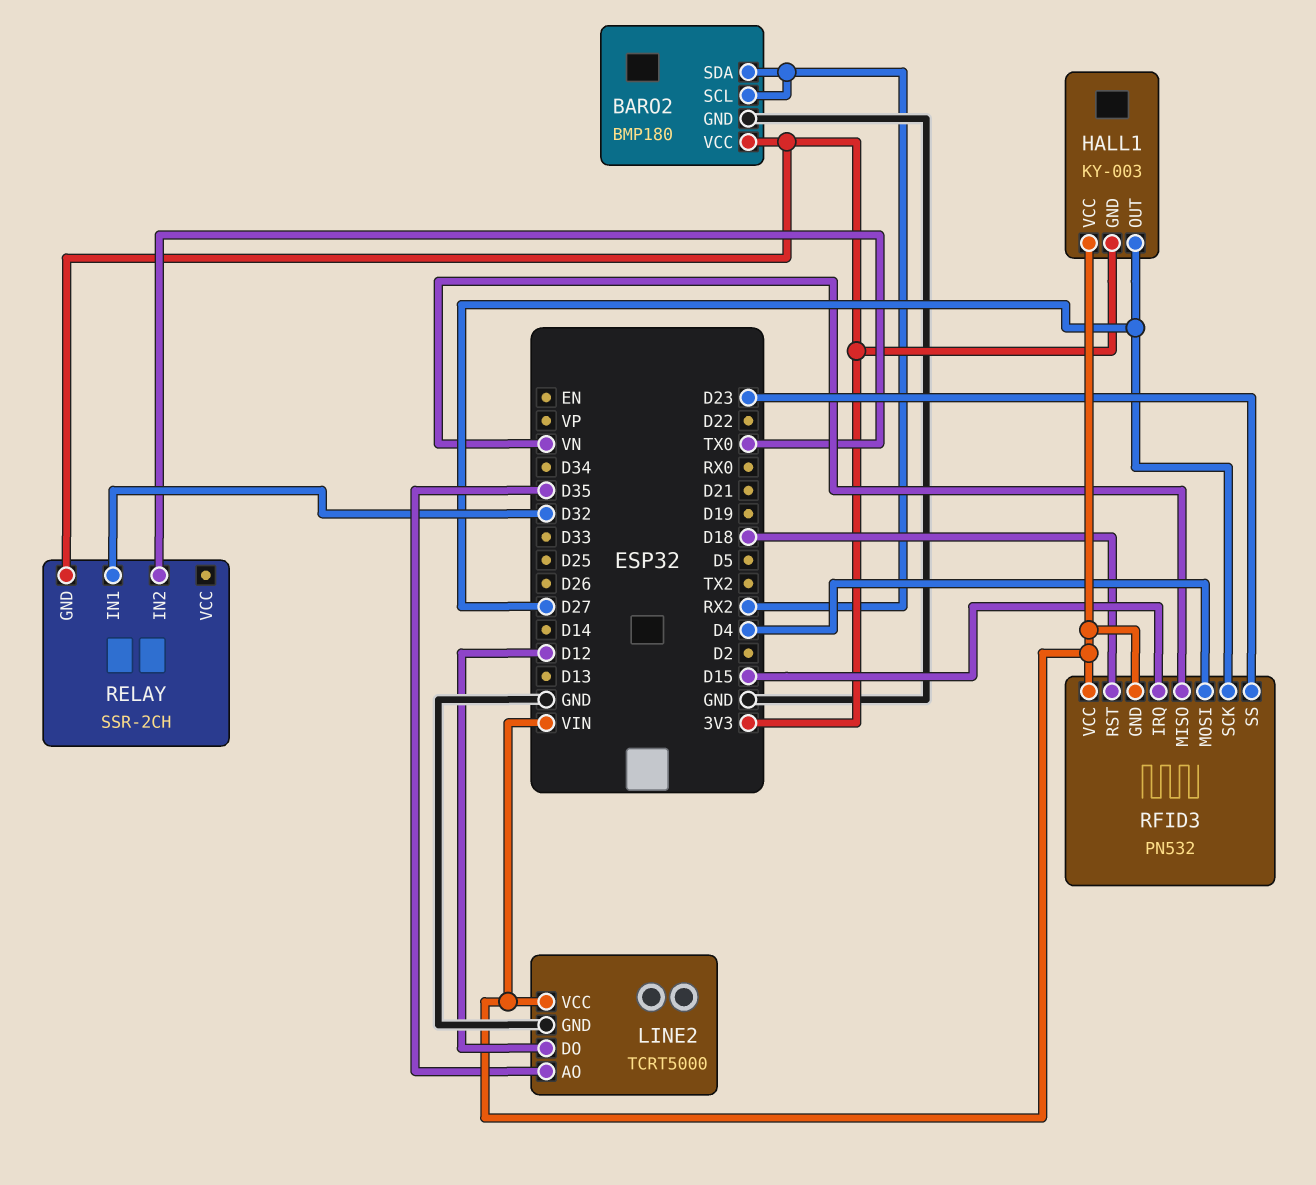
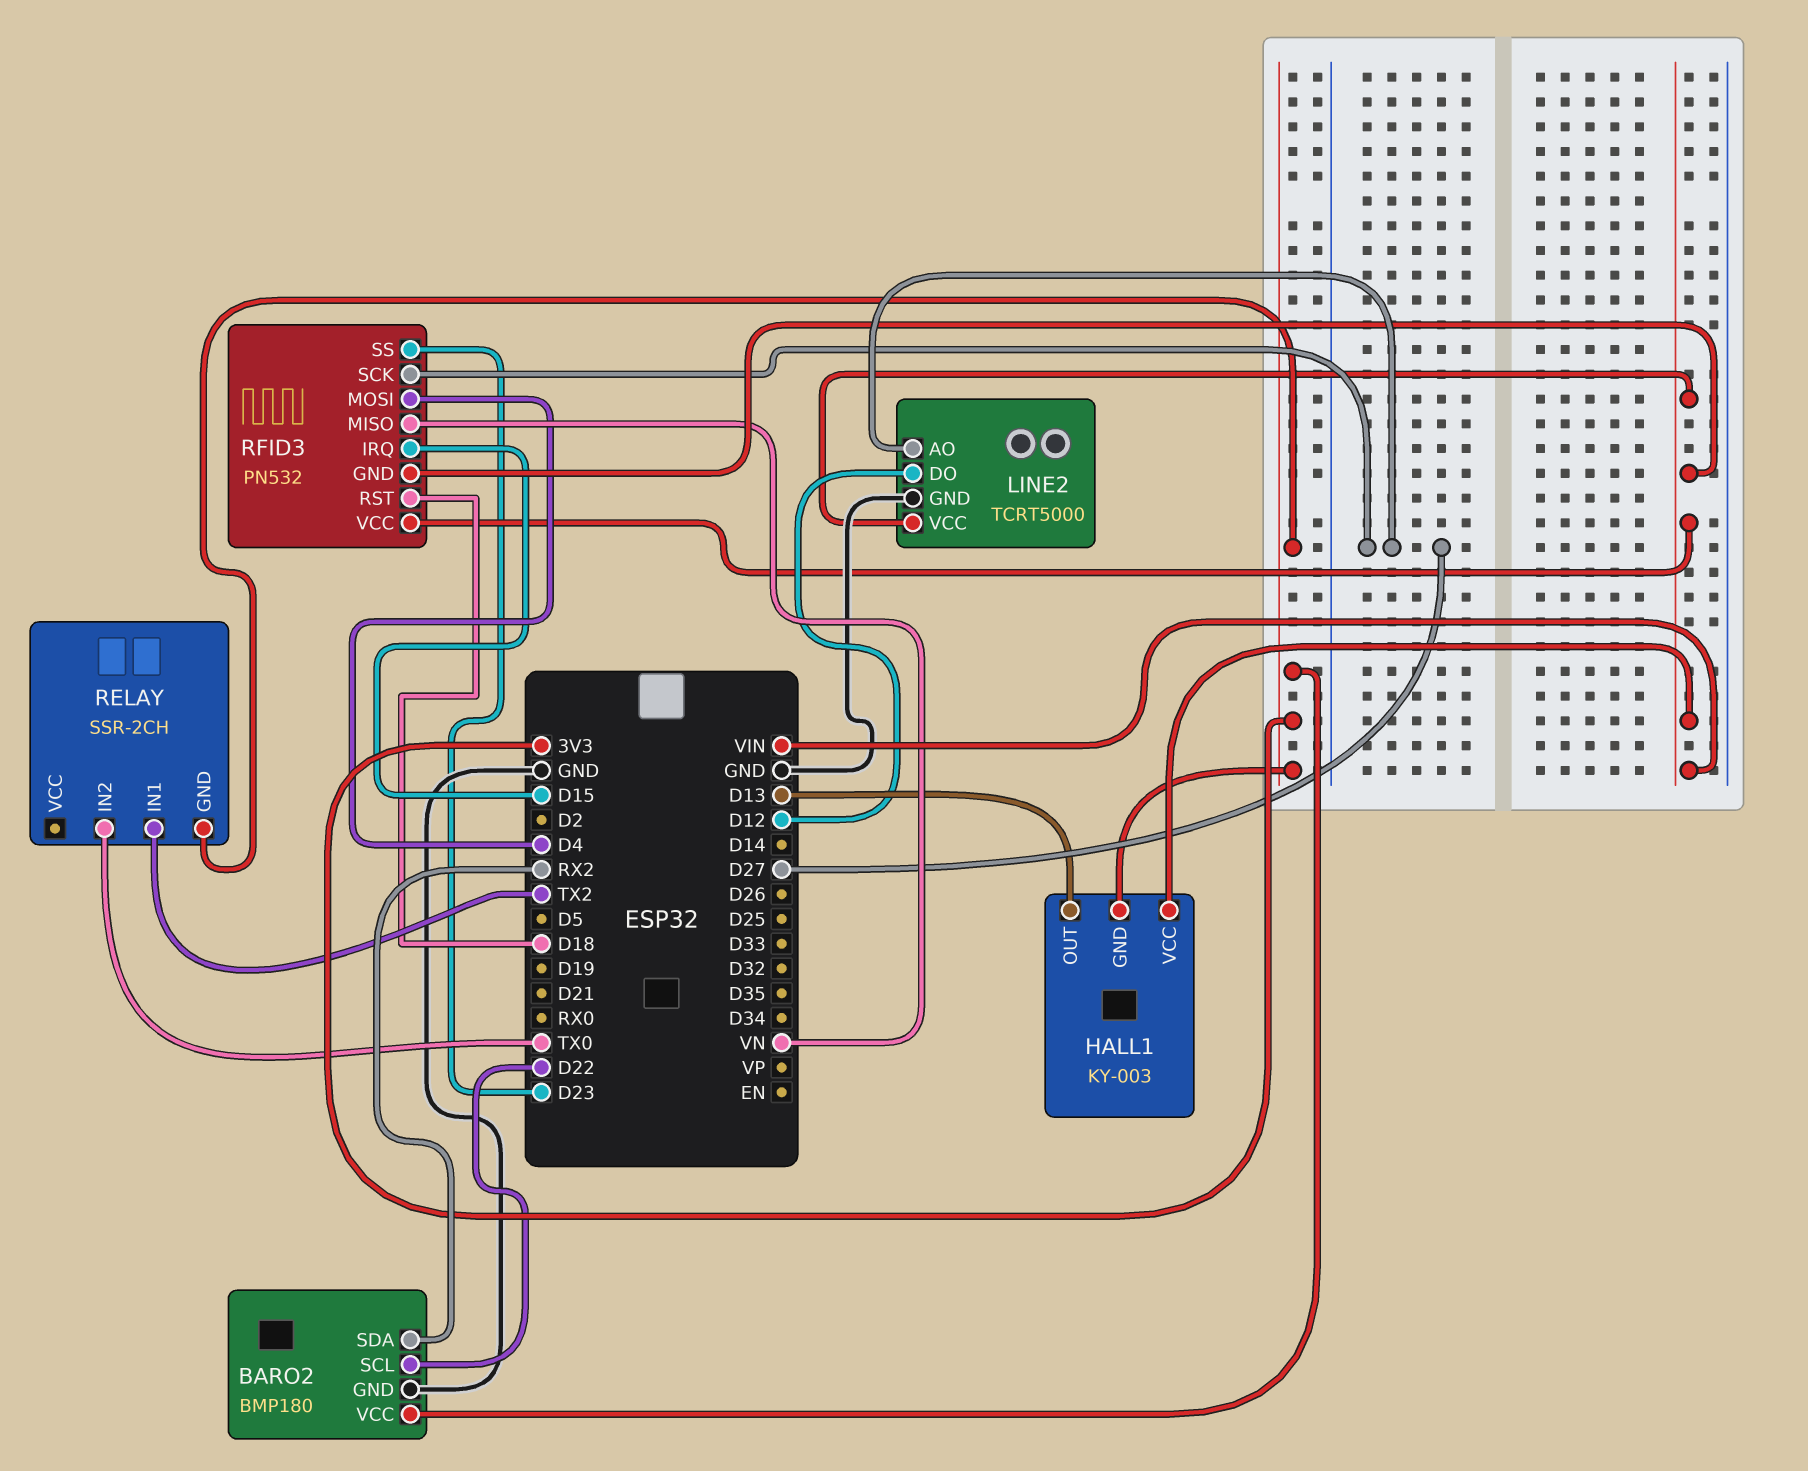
BARO2 pin SCL: RX2 -> D22
HALL1 pin OUT: D27 -> D13
LINE2 pin AO: D35 -> D27
RELAY pin IN1: D32 -> TX2

